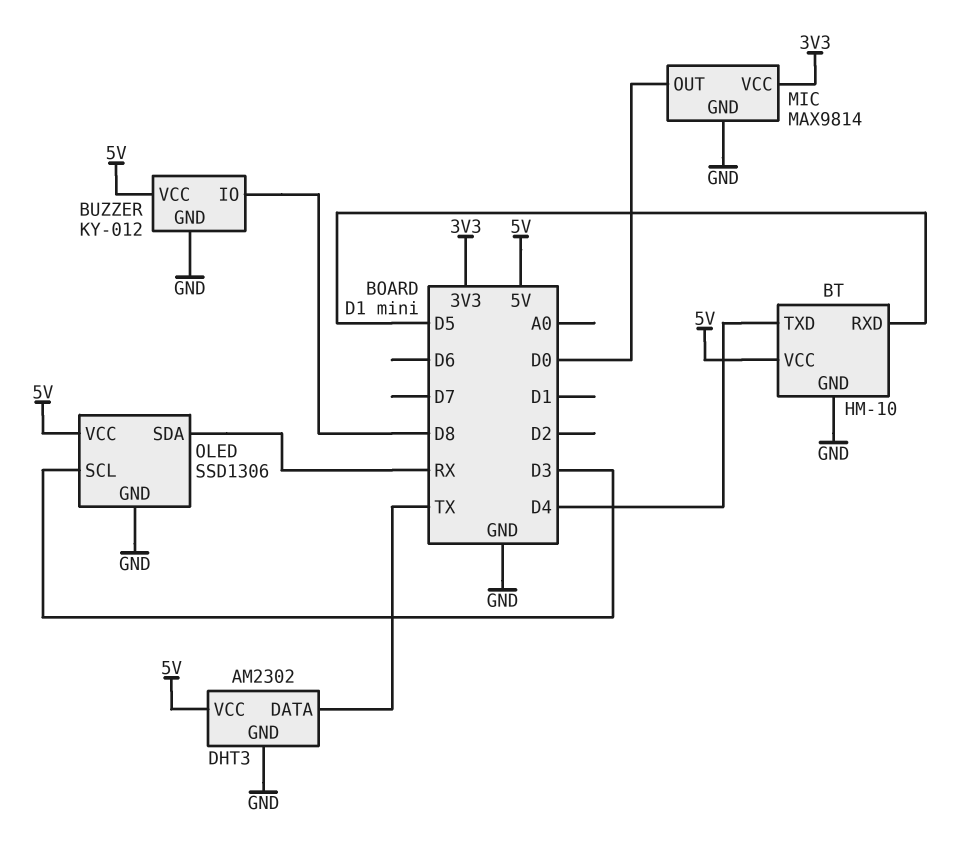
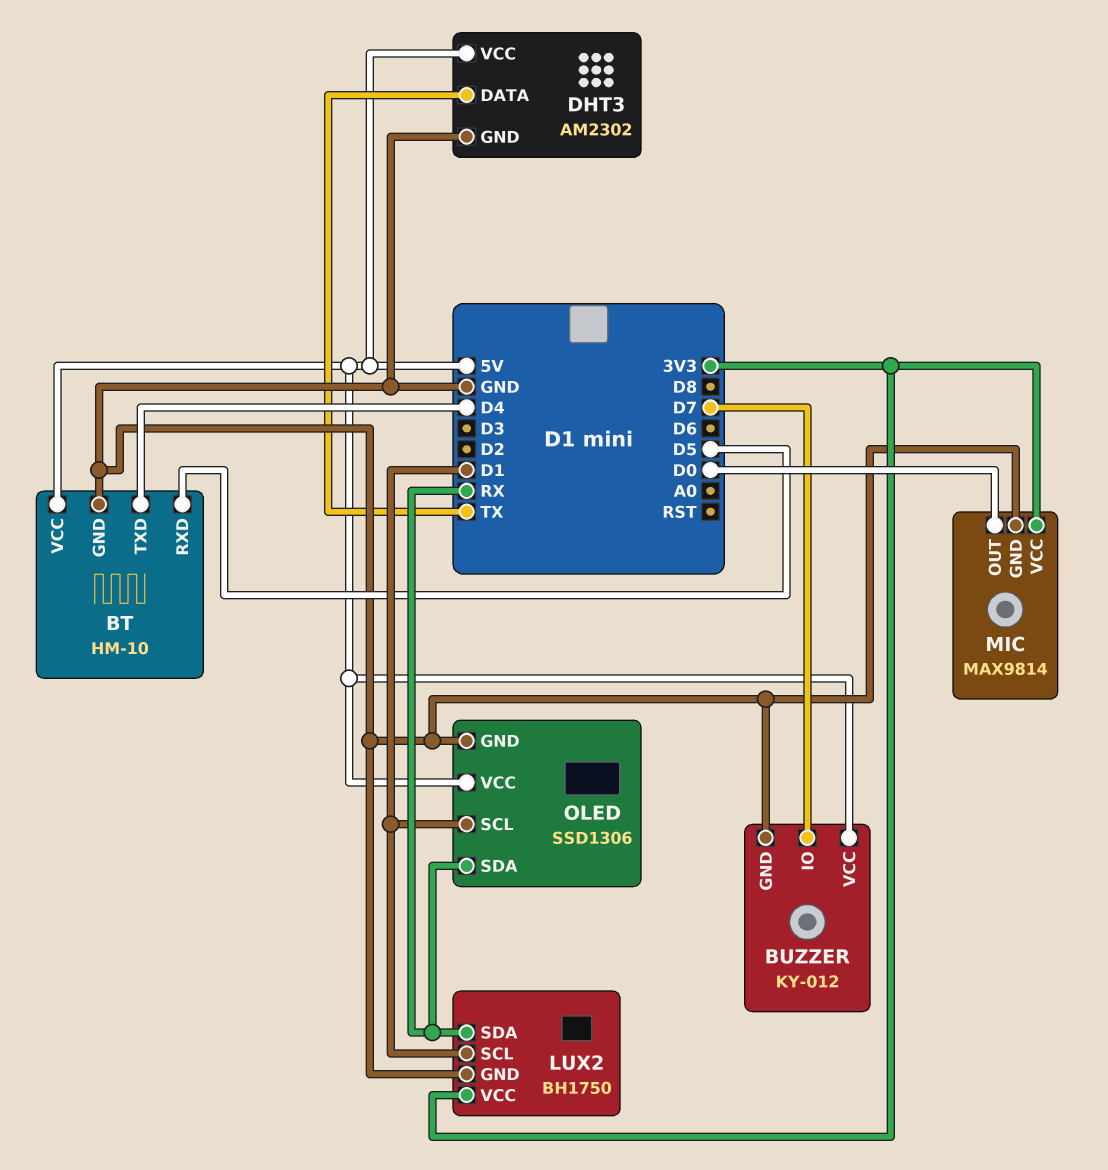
BUZZER pin IO: D8 -> D7
LUX2: none -> BH1750
LUX2 pin GND: none -> GND
LUX2 pin SCL: none -> D1
LUX2 pin SDA: none -> RX
LUX2 pin VCC: none -> 3V3
OLED pin SCL: D3 -> D1

